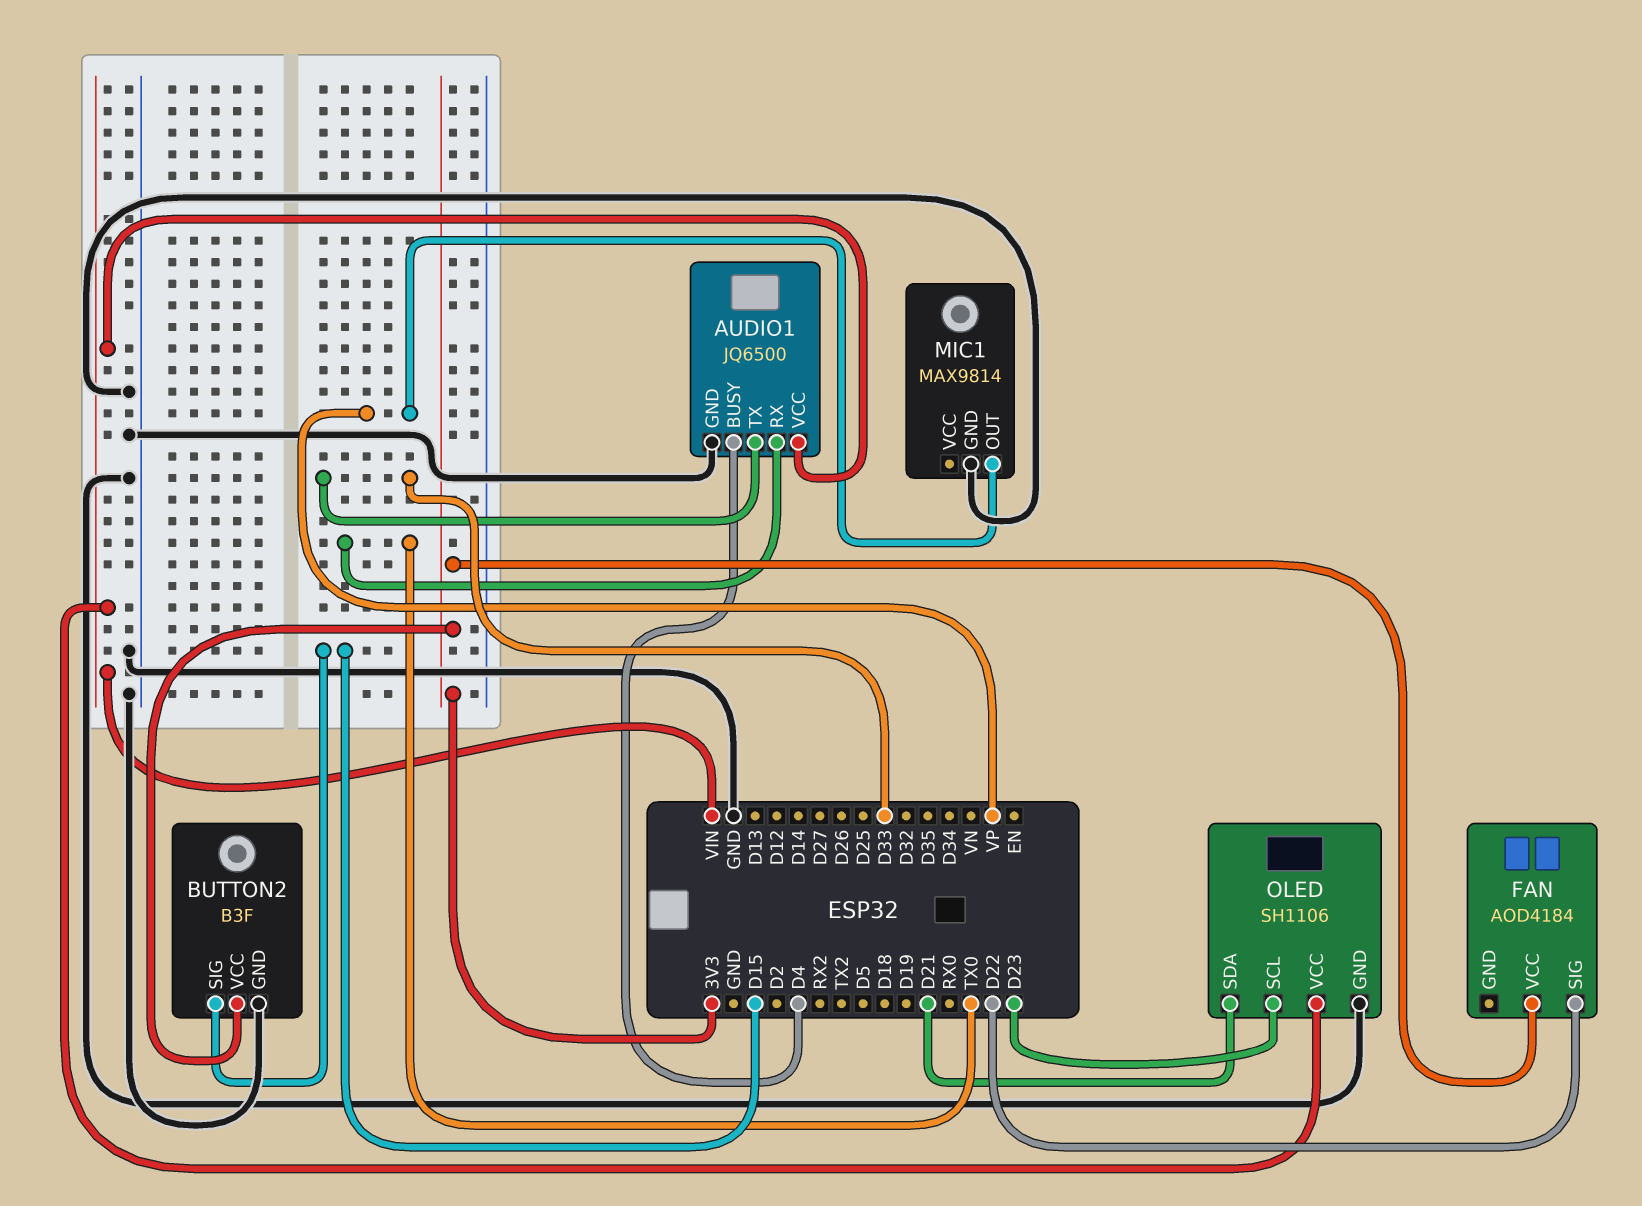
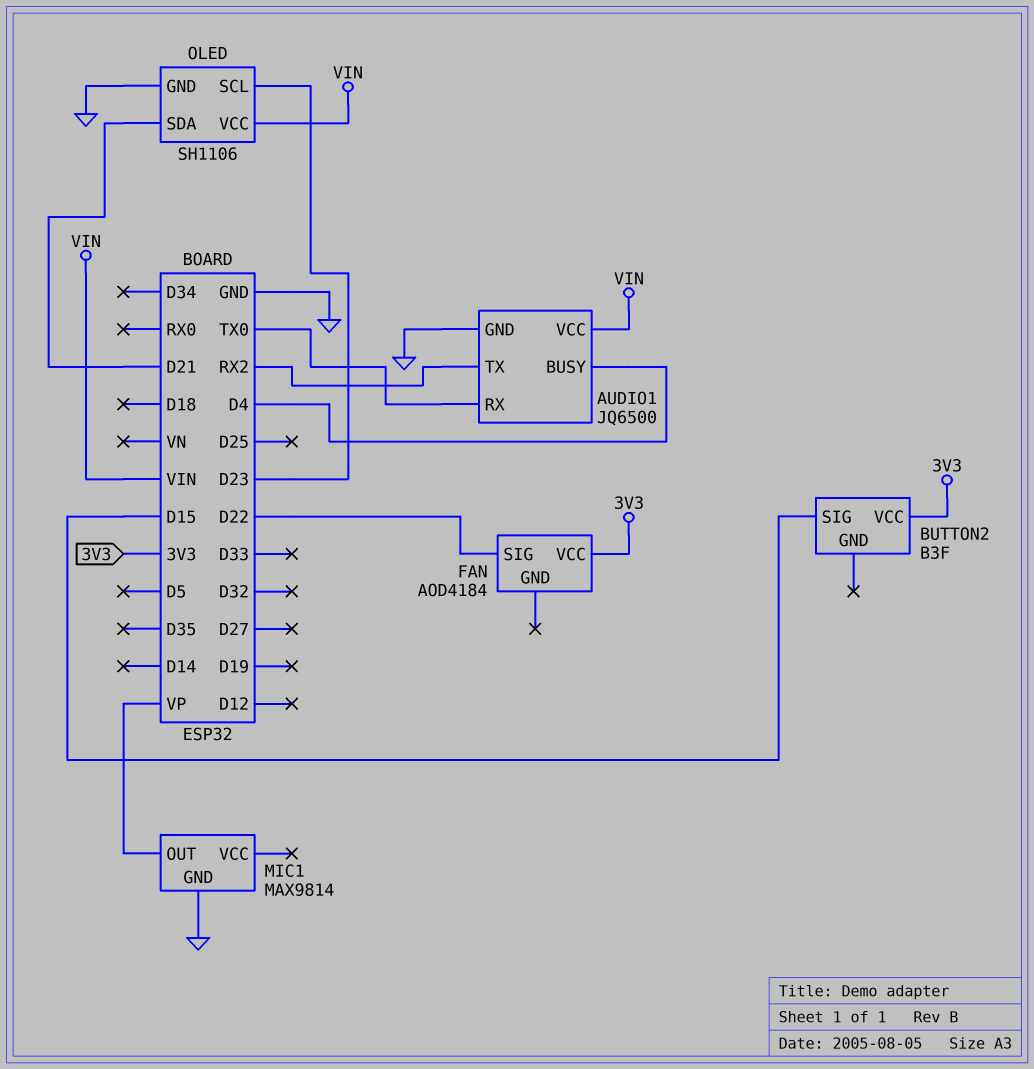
AUDIO1 pin TX: D33 -> RX2
BUTTON2 pin GND: GND -> none

